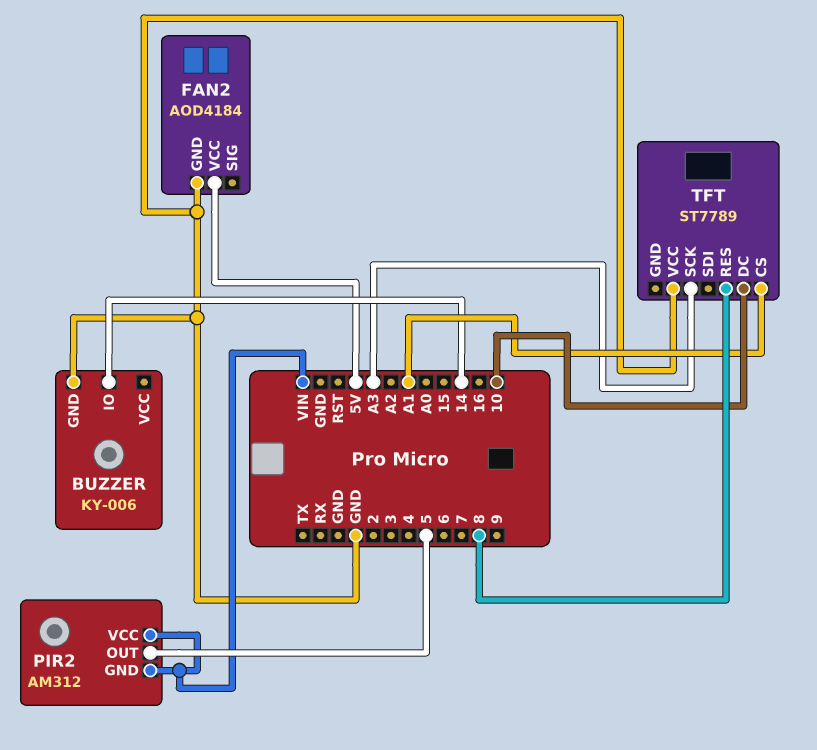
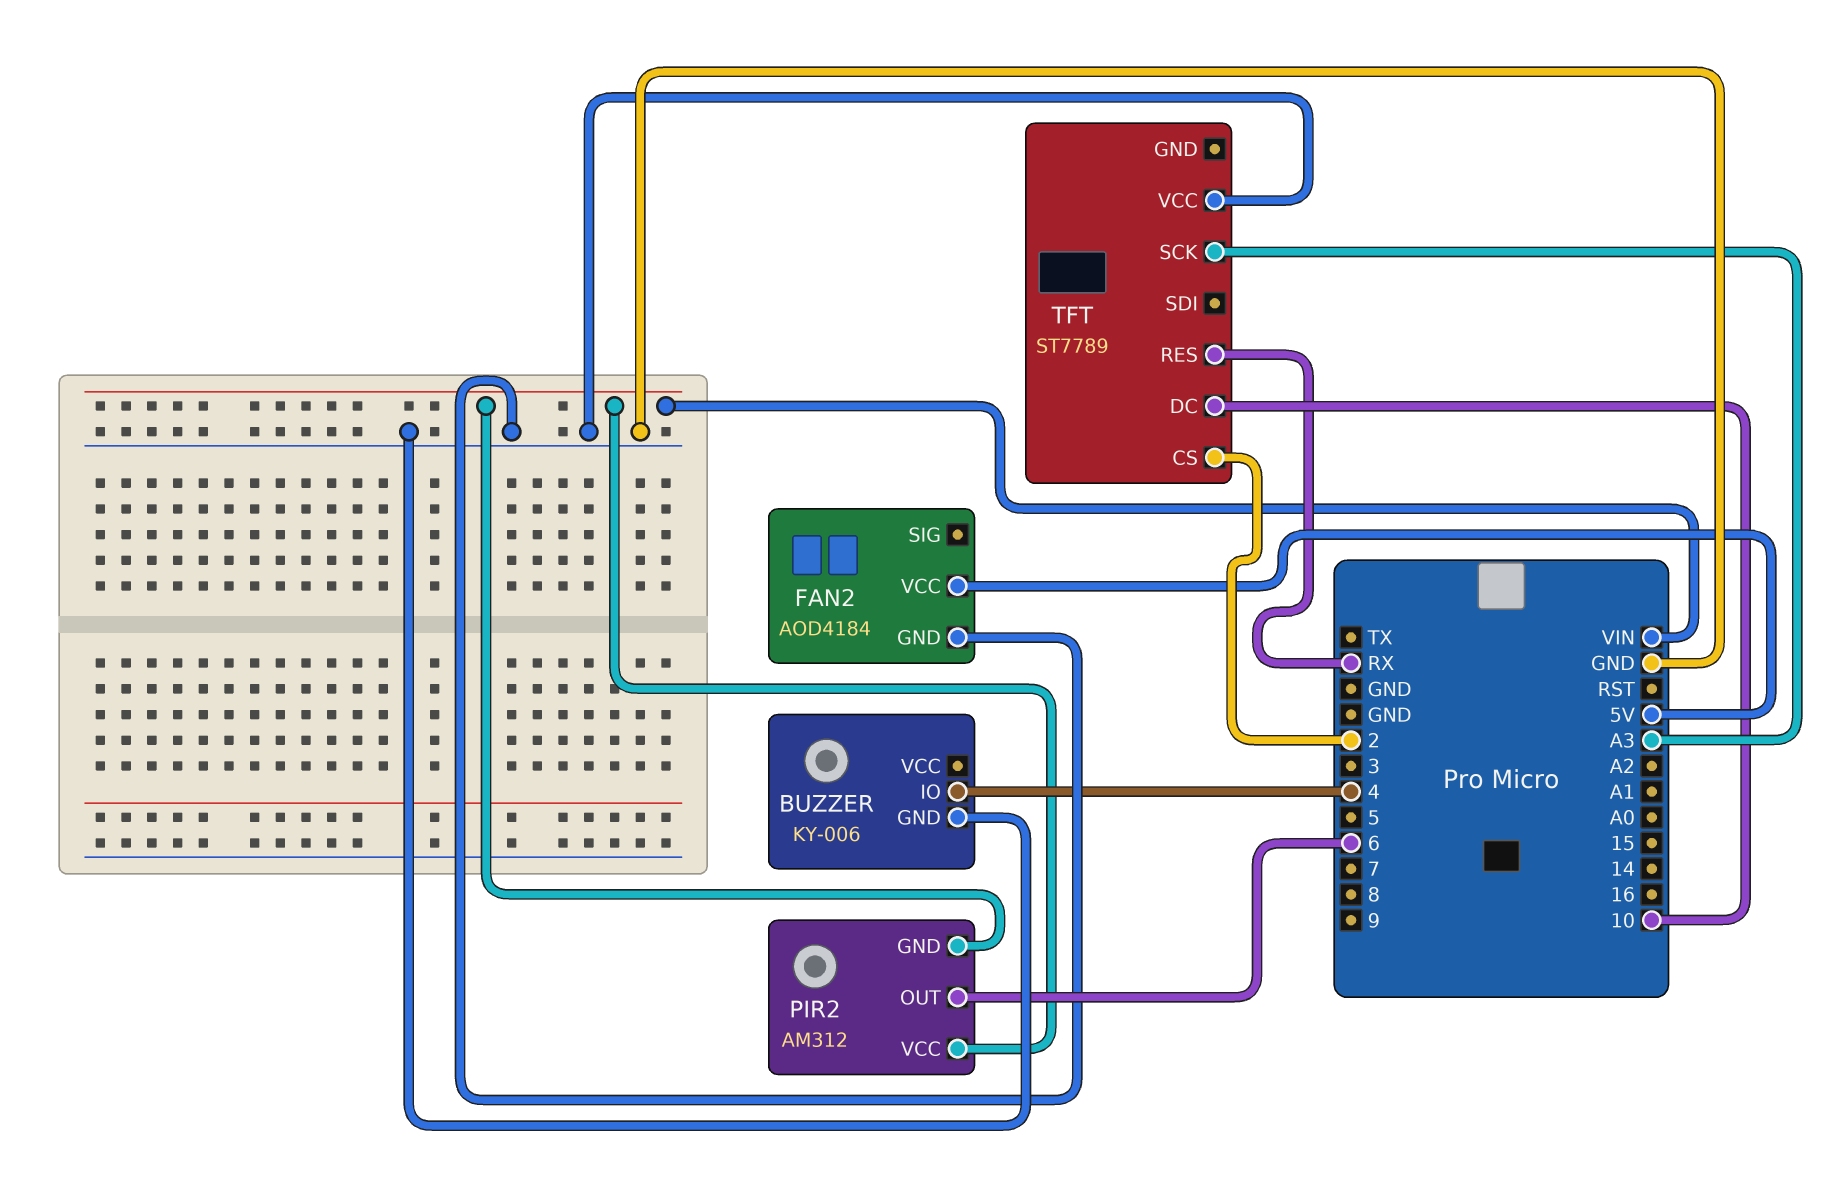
BUZZER pin IO: 14 -> 4
PIR2 pin OUT: 5 -> 6
TFT pin CS: A1 -> 2
TFT pin RES: 8 -> RX

